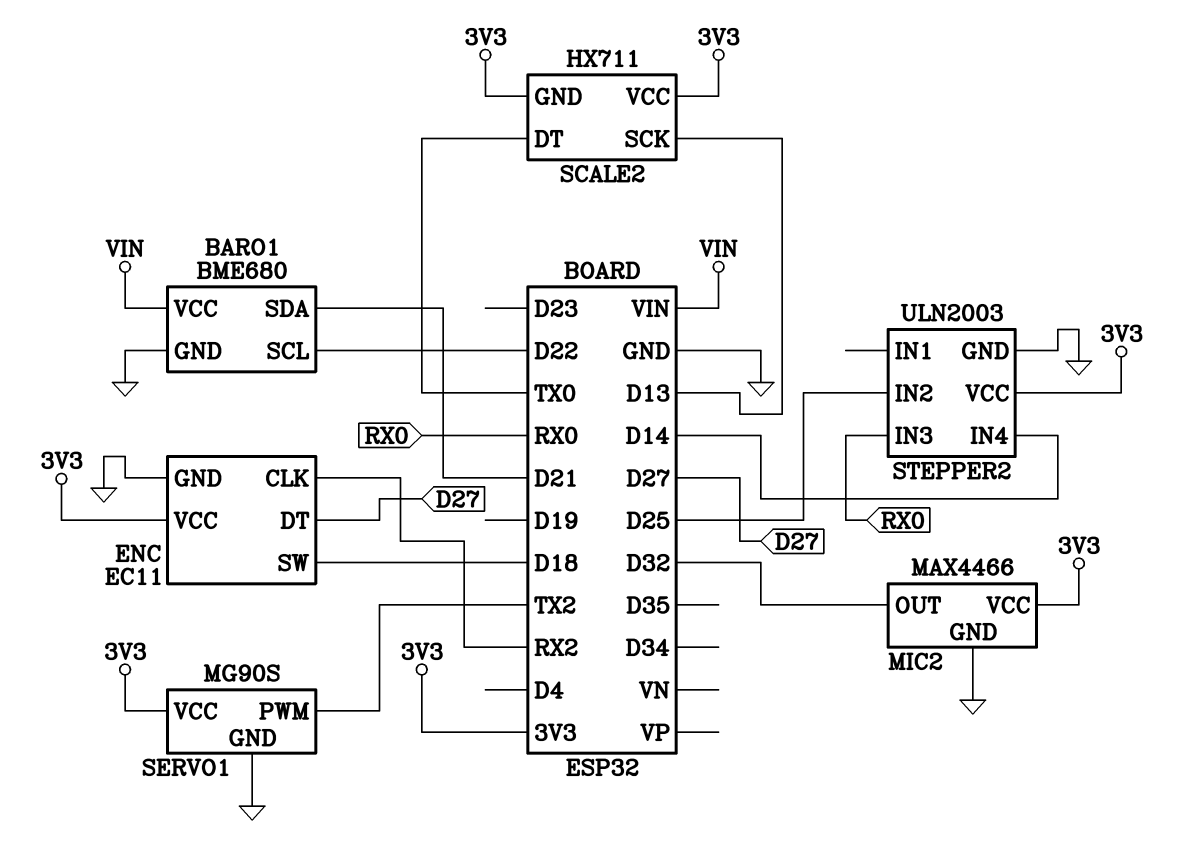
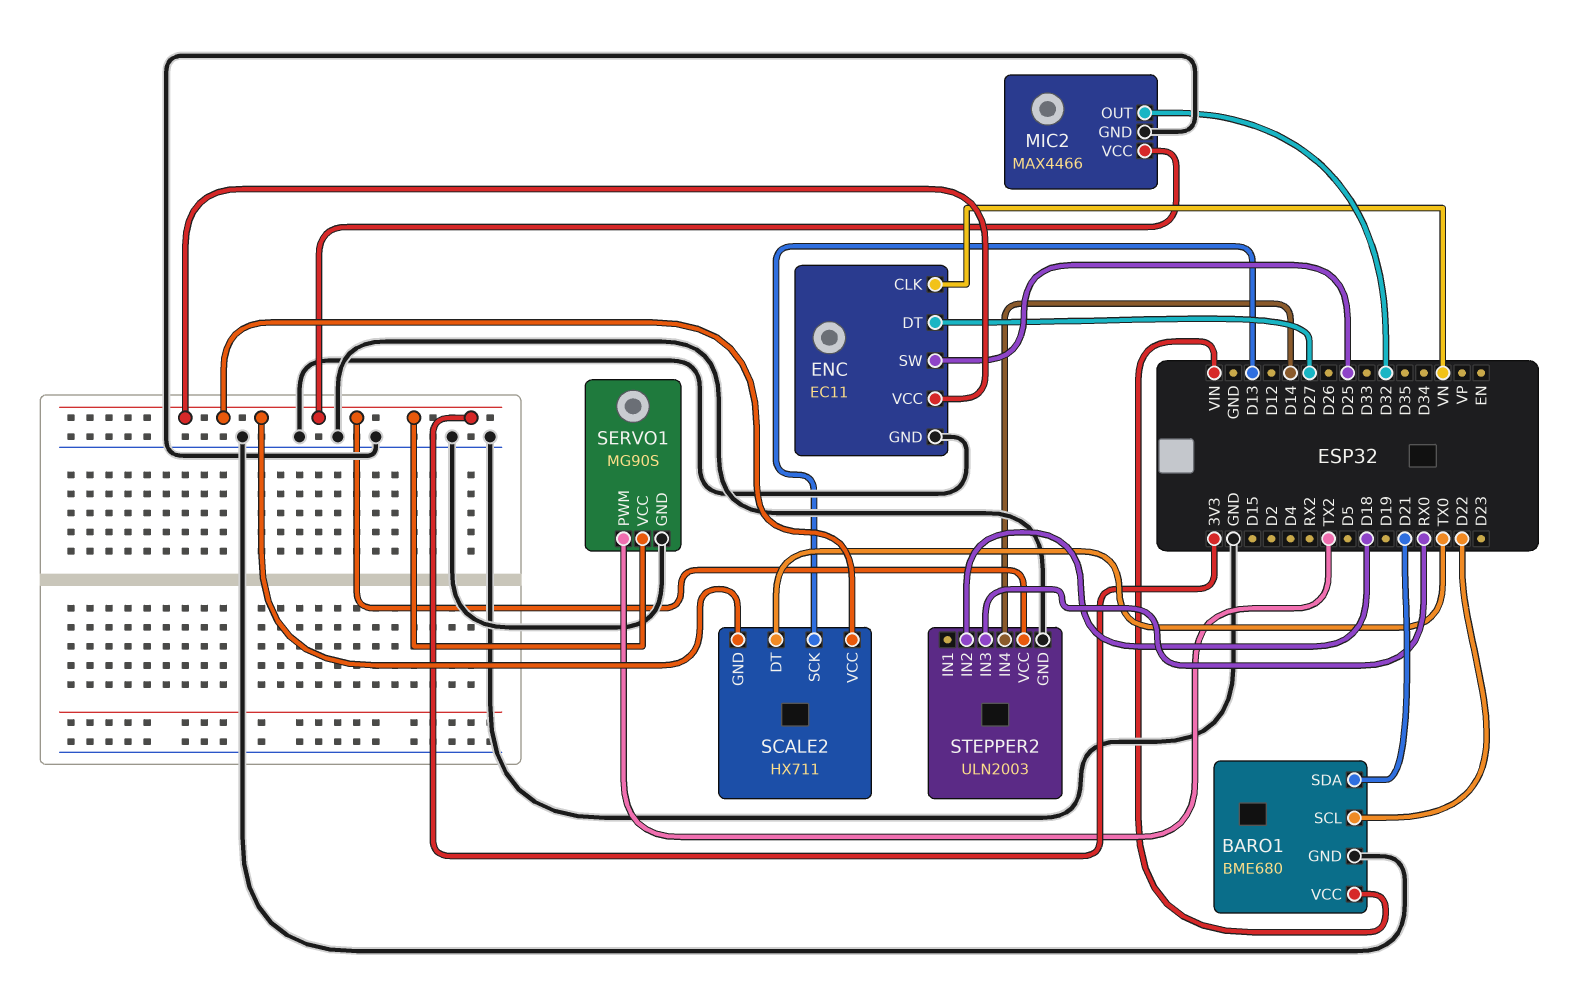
ENC pin CLK: RX2 -> VN
ENC pin SW: D18 -> D25
STEPPER2 pin IN2: D25 -> D18

